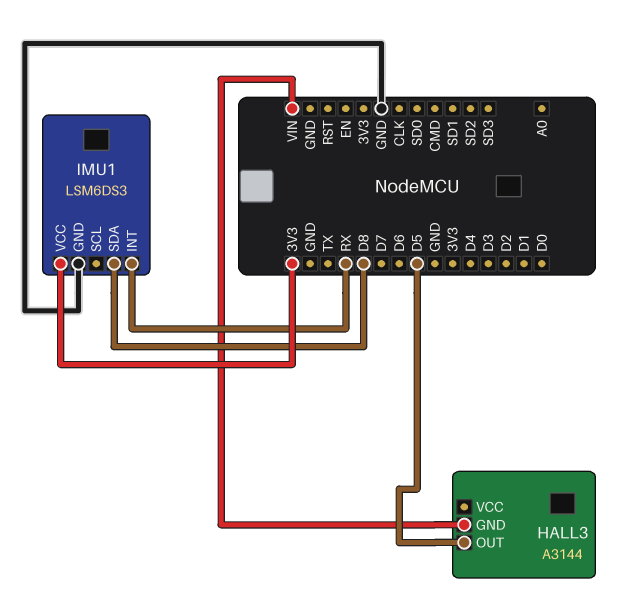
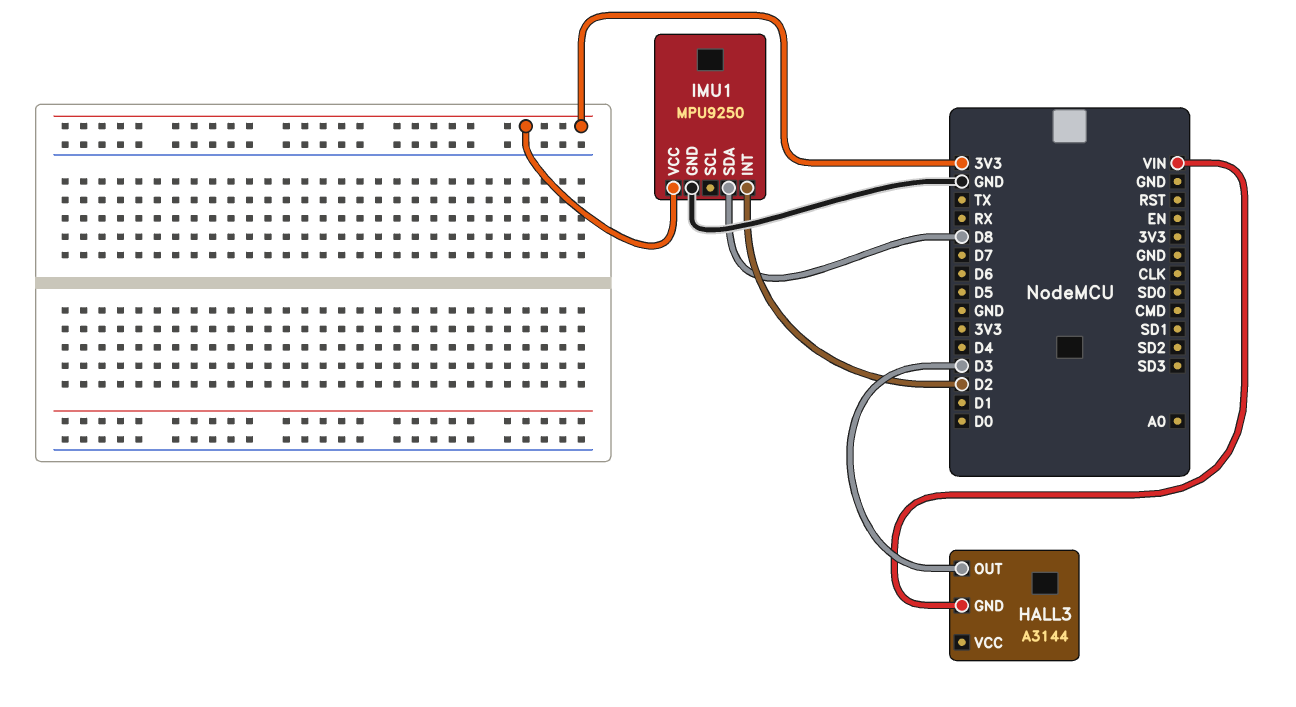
HALL3 pin OUT: D5 -> D3
IMU1: LSM6DS3 -> MPU9250
IMU1 pin INT: RX -> D2

